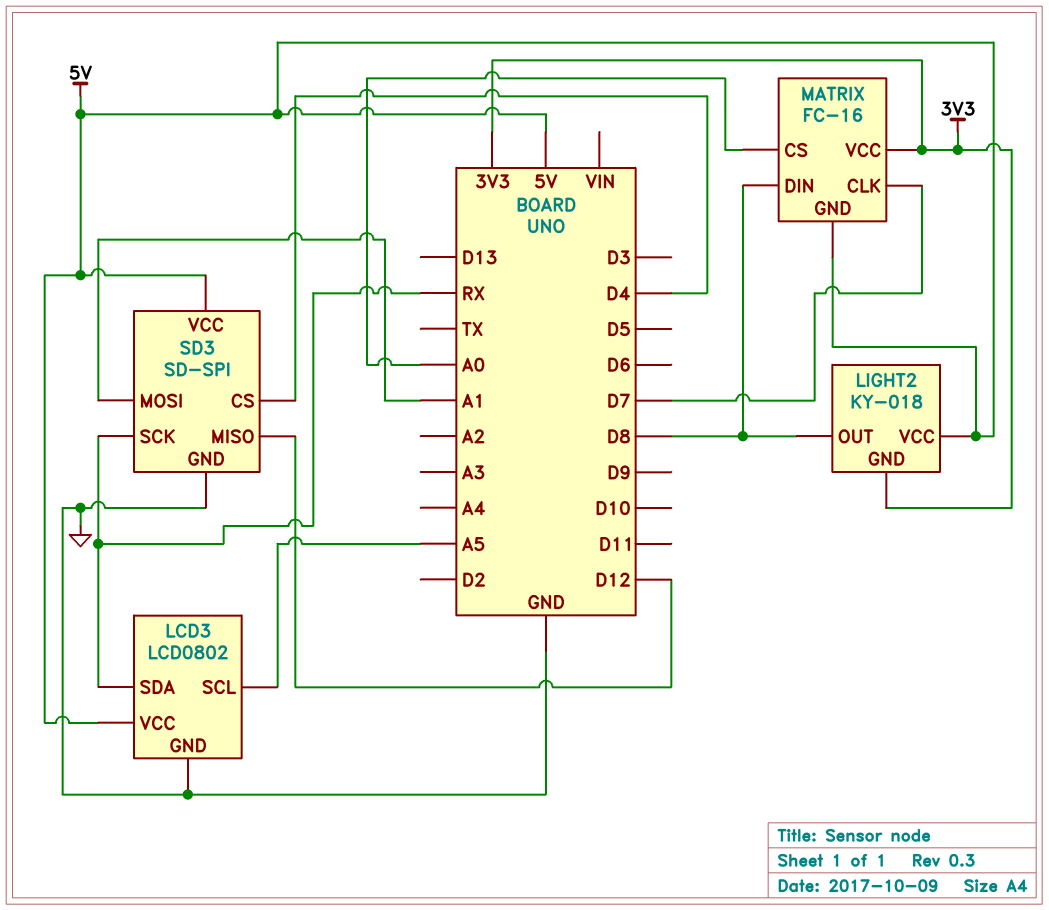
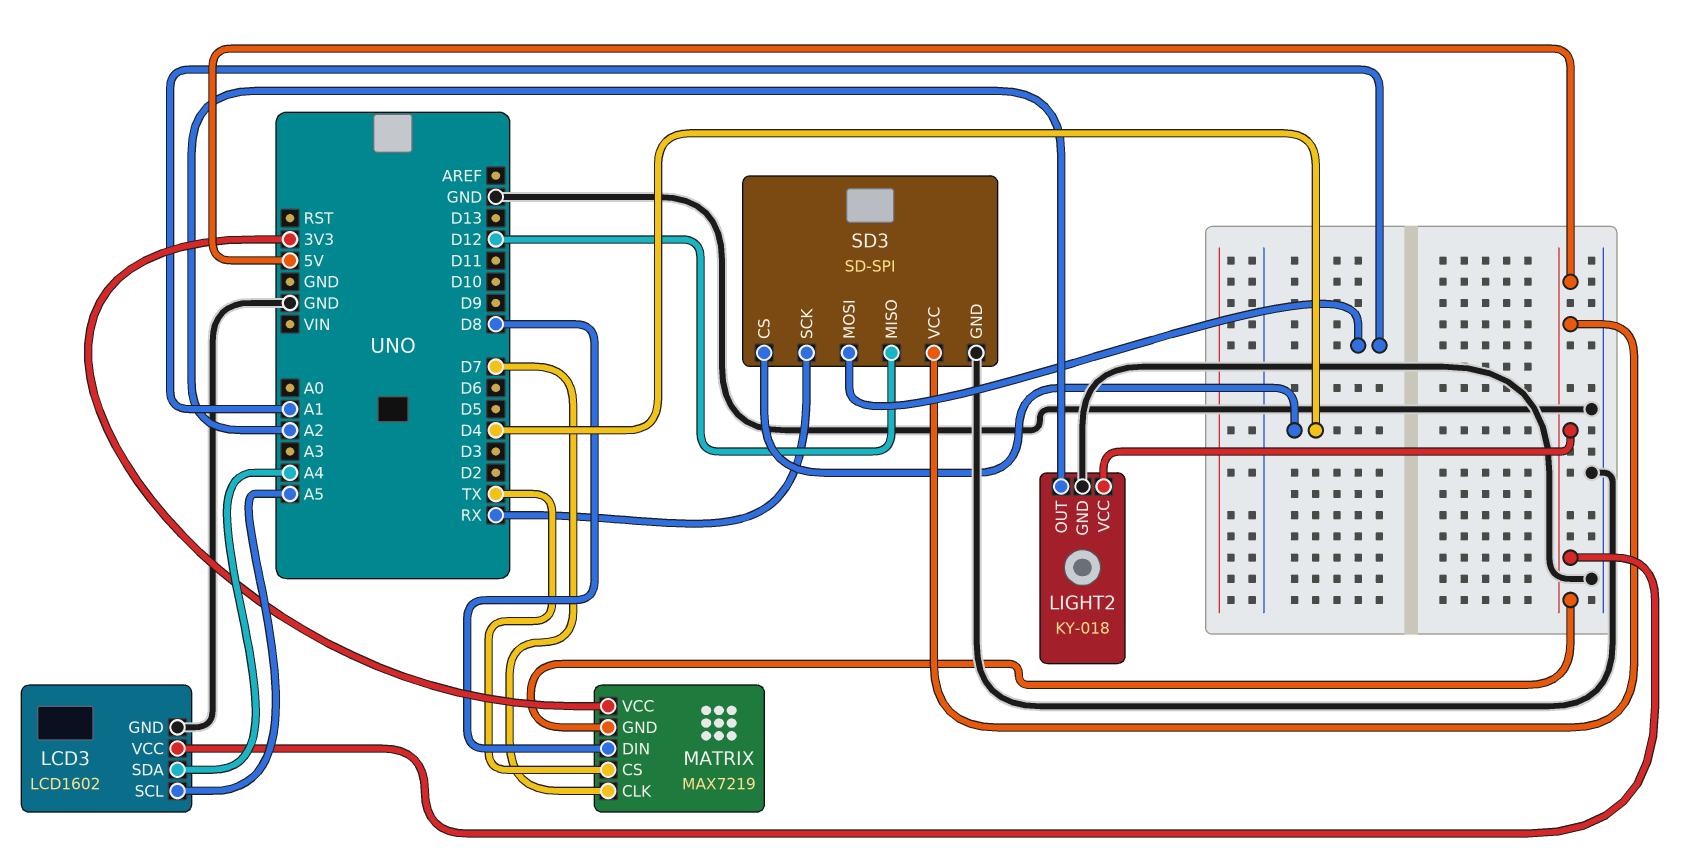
LCD3: LCD0802 -> LCD1602
LCD3 pin SDA: RX -> A4
LIGHT2 pin GND: 3V3 -> GND
LIGHT2 pin OUT: D8 -> A2
MATRIX: FC-16 -> MAX7219
MATRIX pin CS: A0 -> TX

